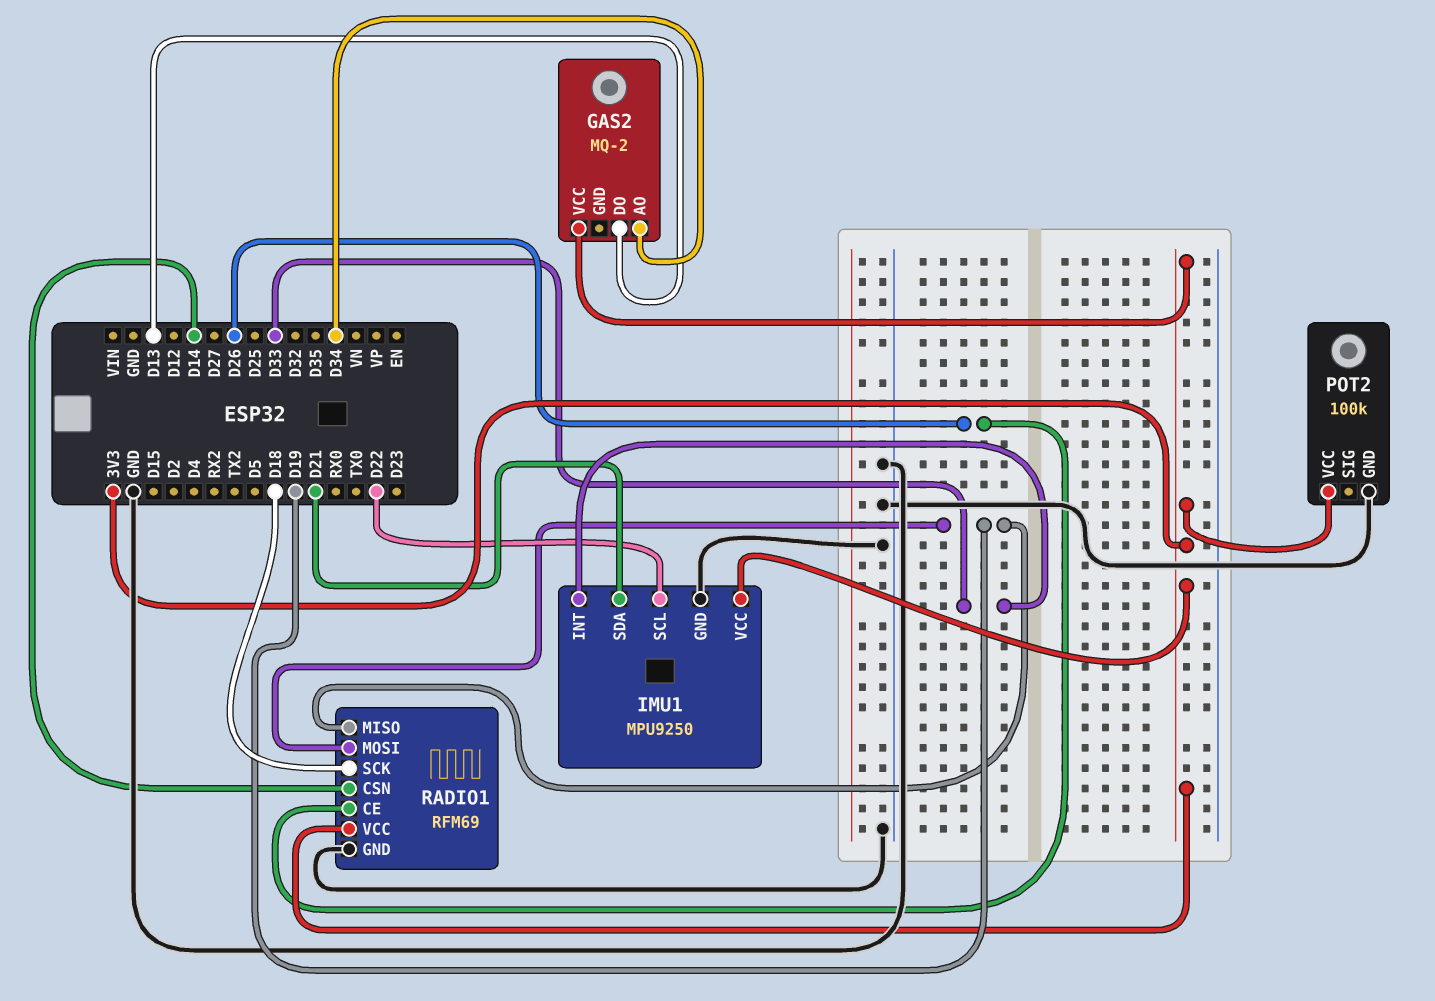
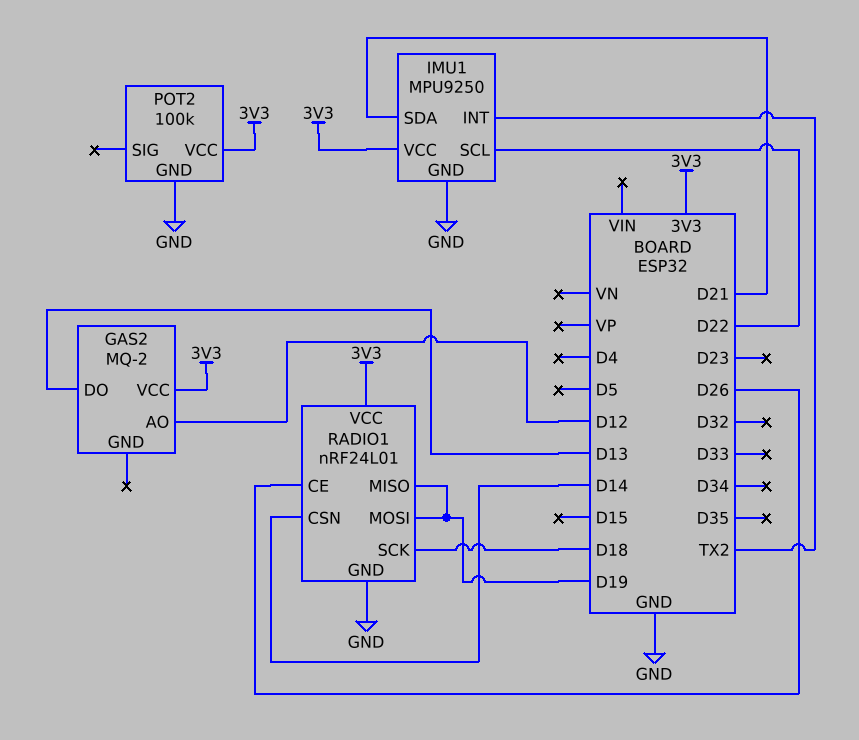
GAS2 pin AO: D34 -> D12
IMU1 pin INT: D33 -> TX2
RADIO1: RFM69 -> nRF24L01

